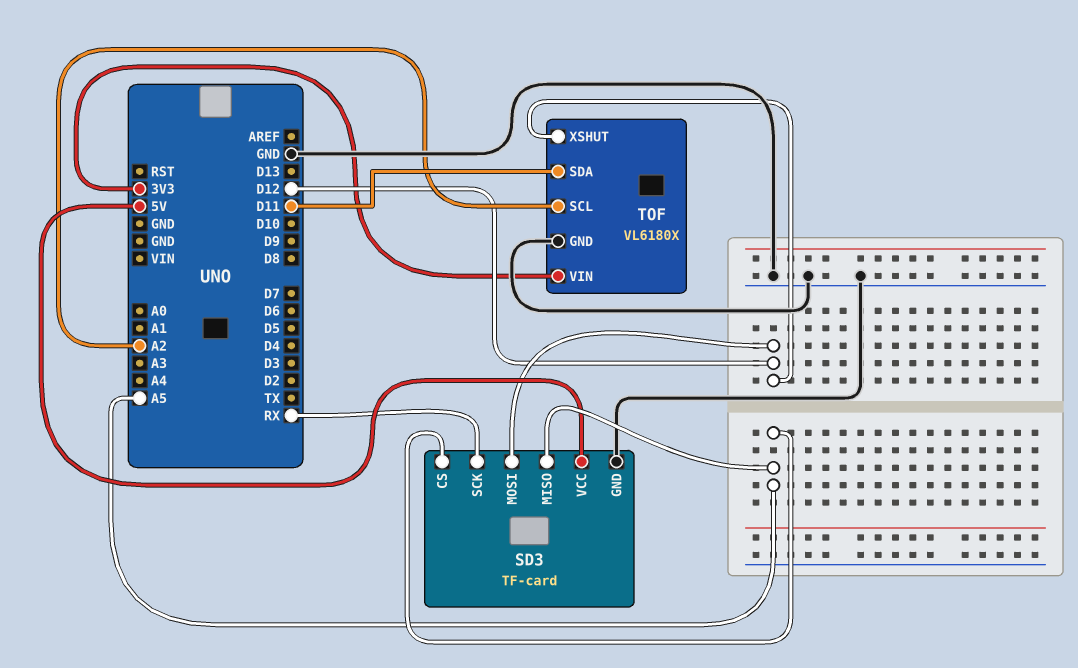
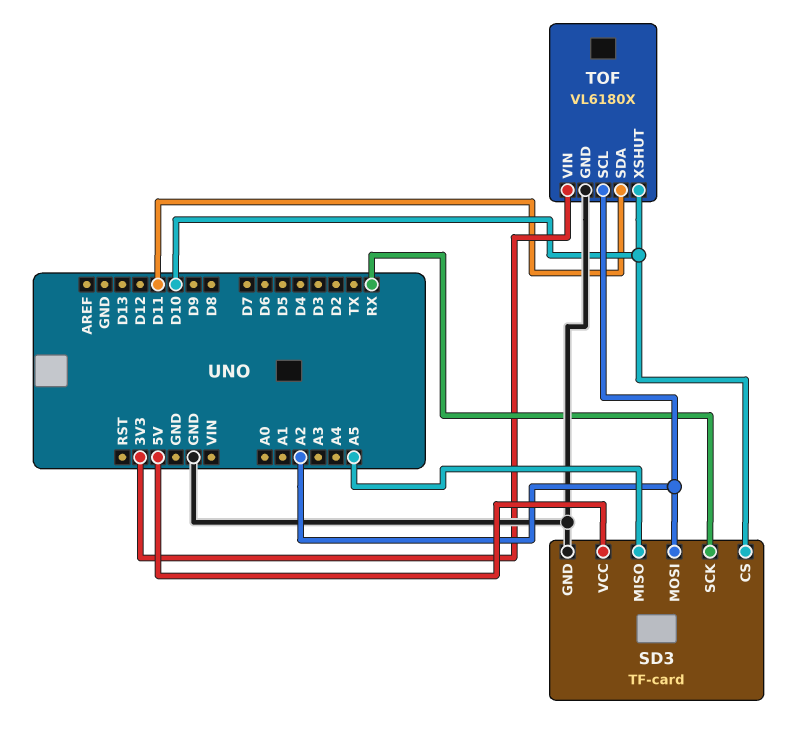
SD3 pin CS: A5 -> D10
SD3 pin MOSI: D12 -> A2
TOF pin XSHUT: D12 -> D10

